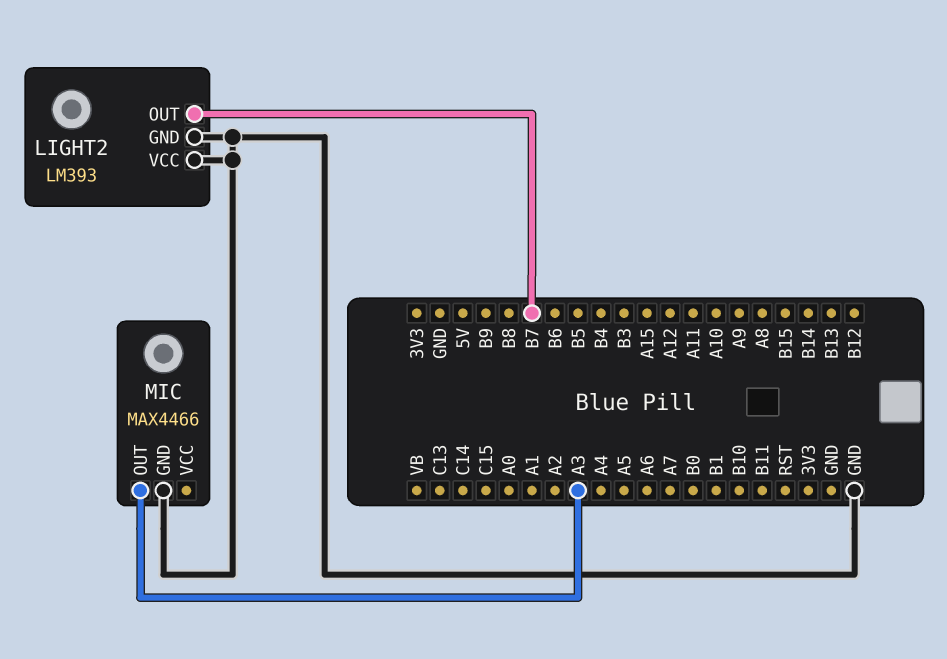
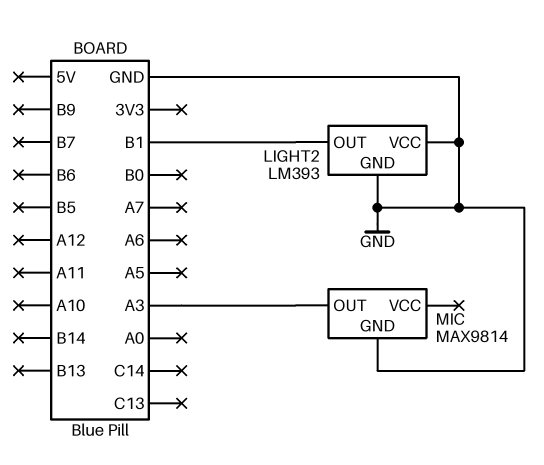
LIGHT2 pin OUT: B7 -> B1
MIC: MAX4466 -> MAX9814

